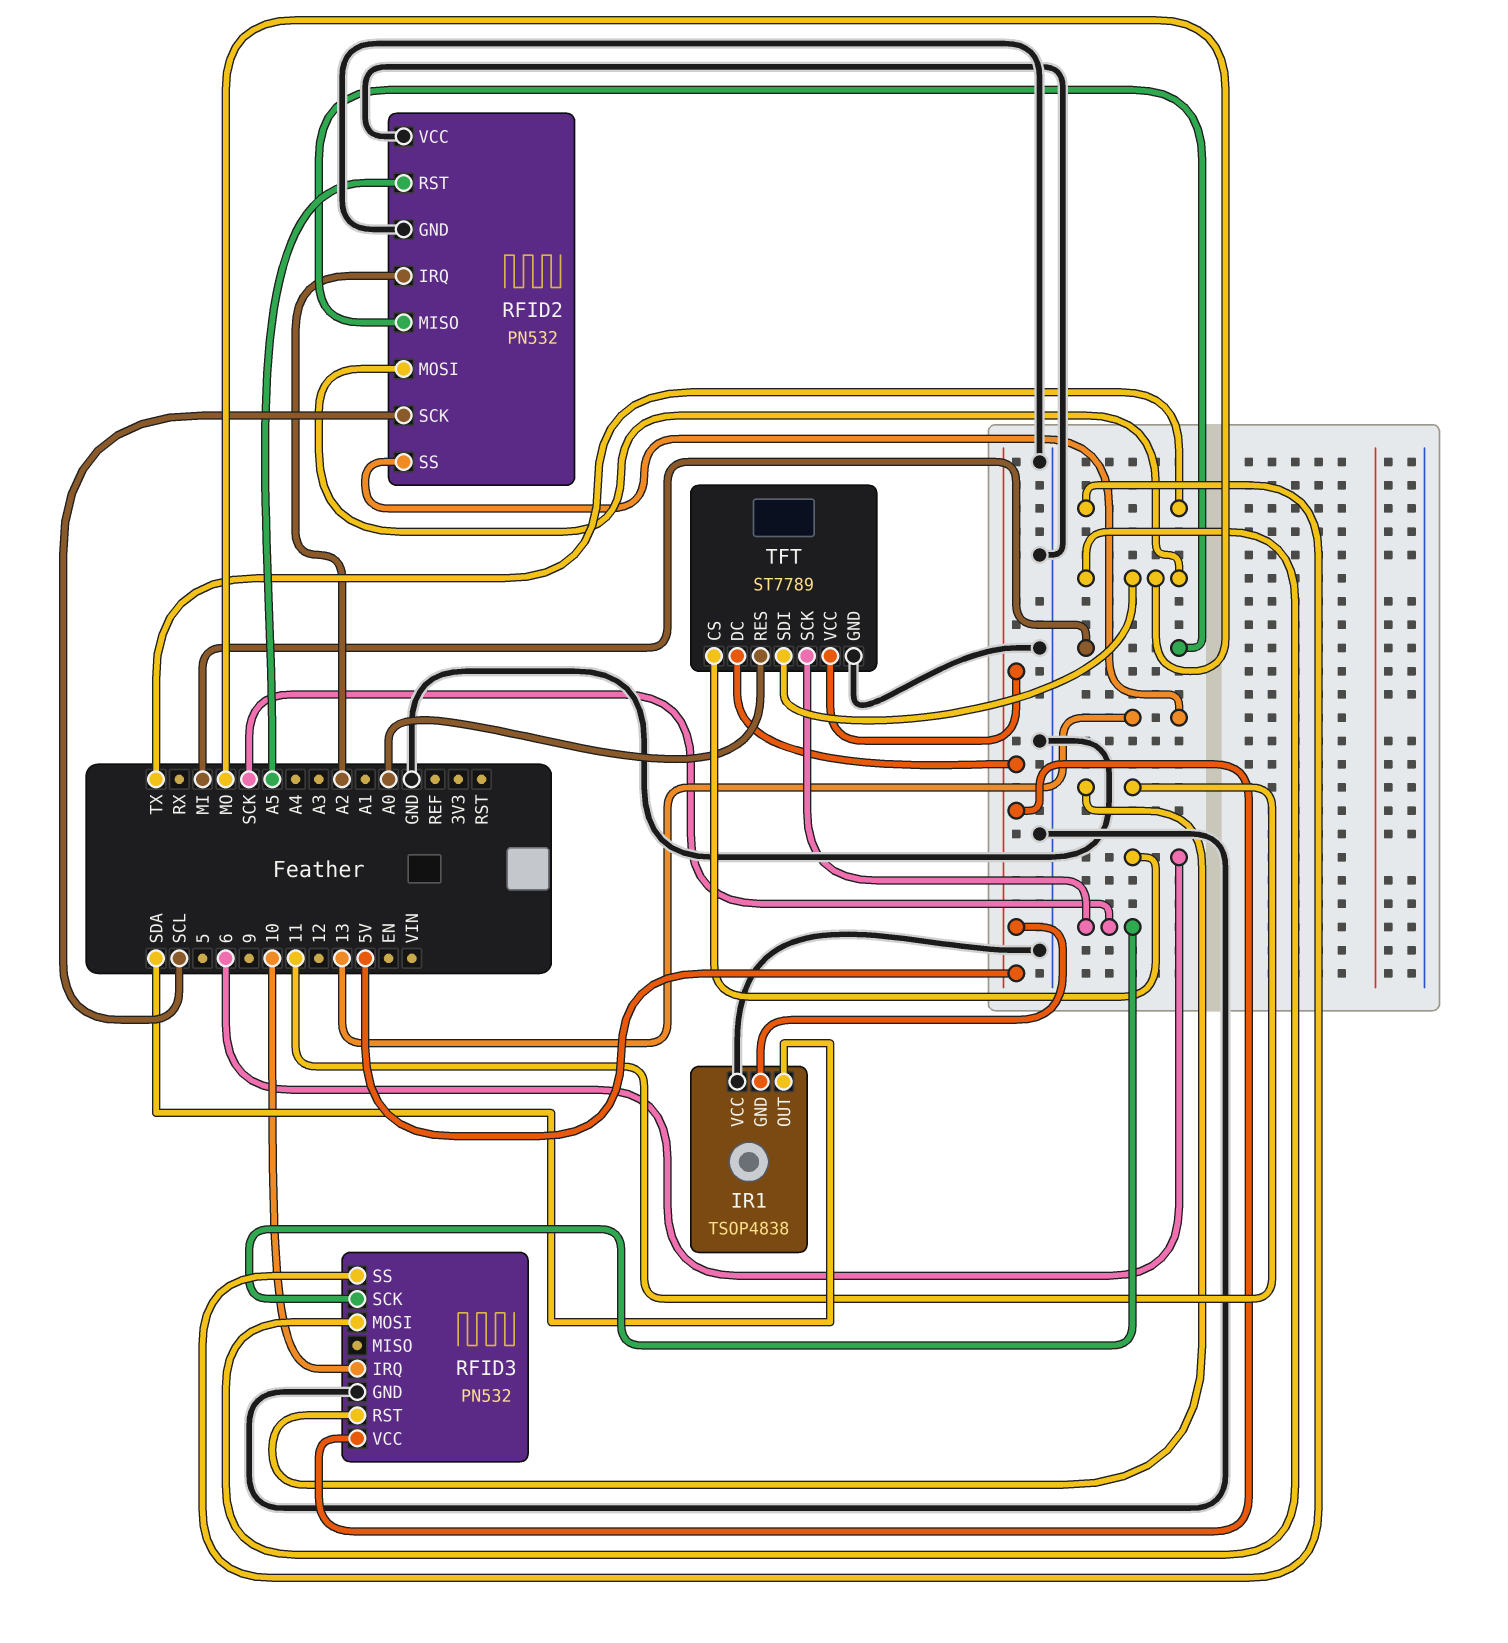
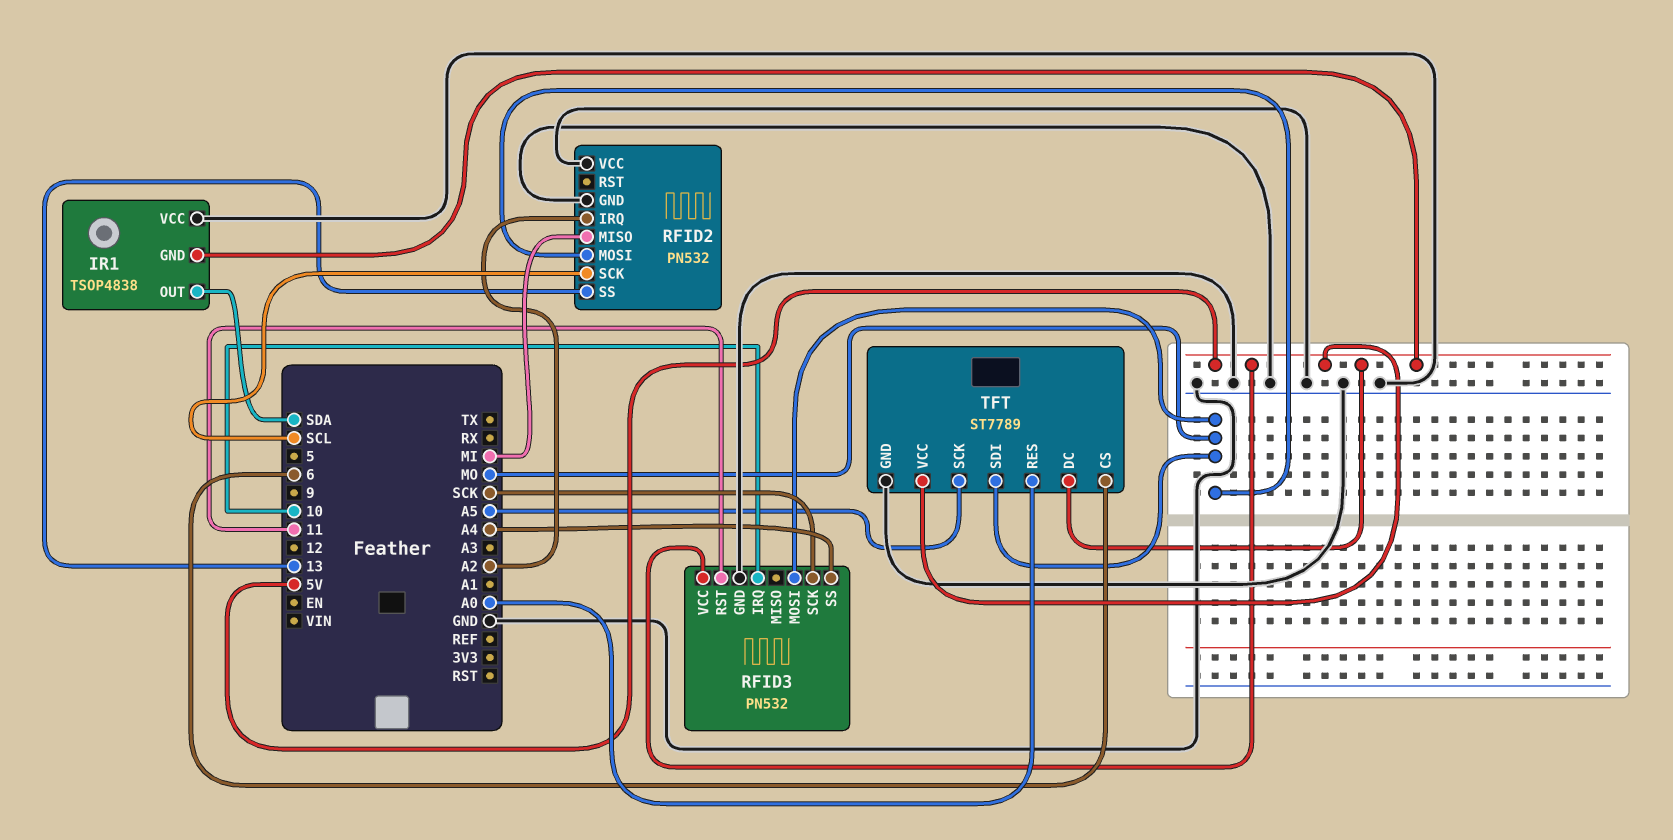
RFID2 pin RST: A5 -> none
RFID3 pin SS: TX -> A4
TFT pin SCK: SCK -> A5

